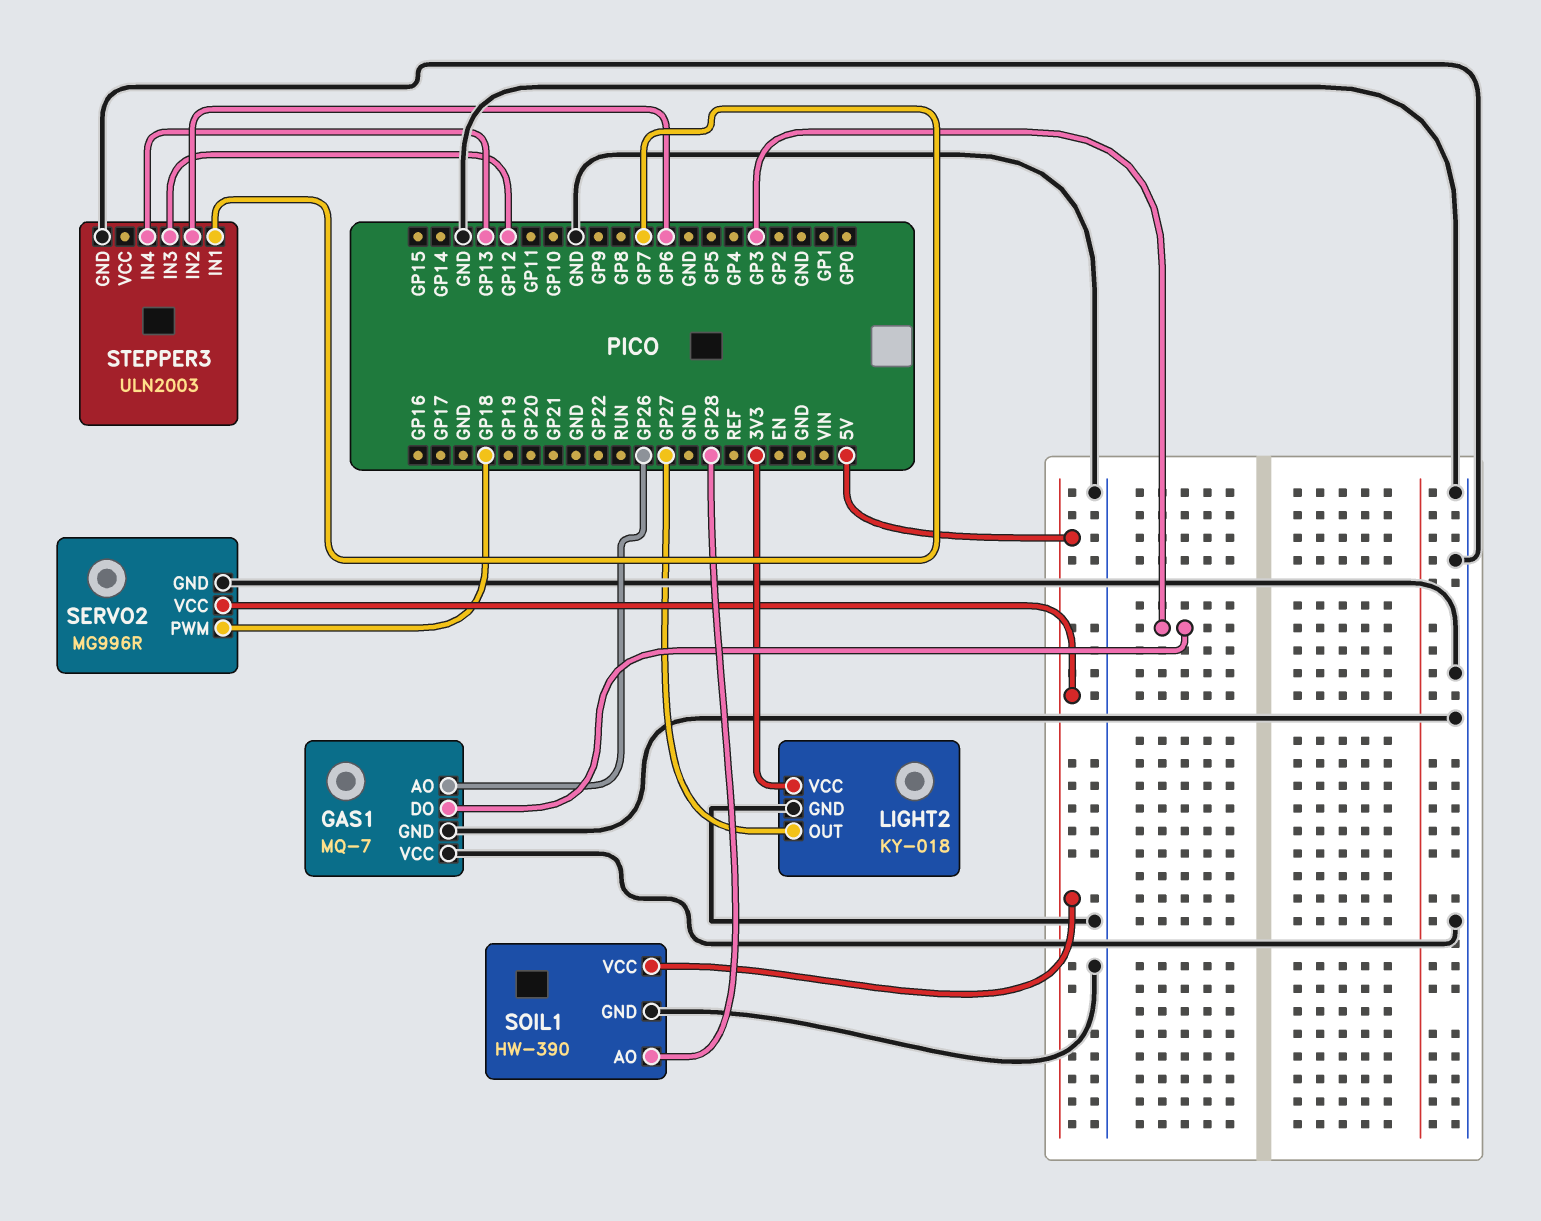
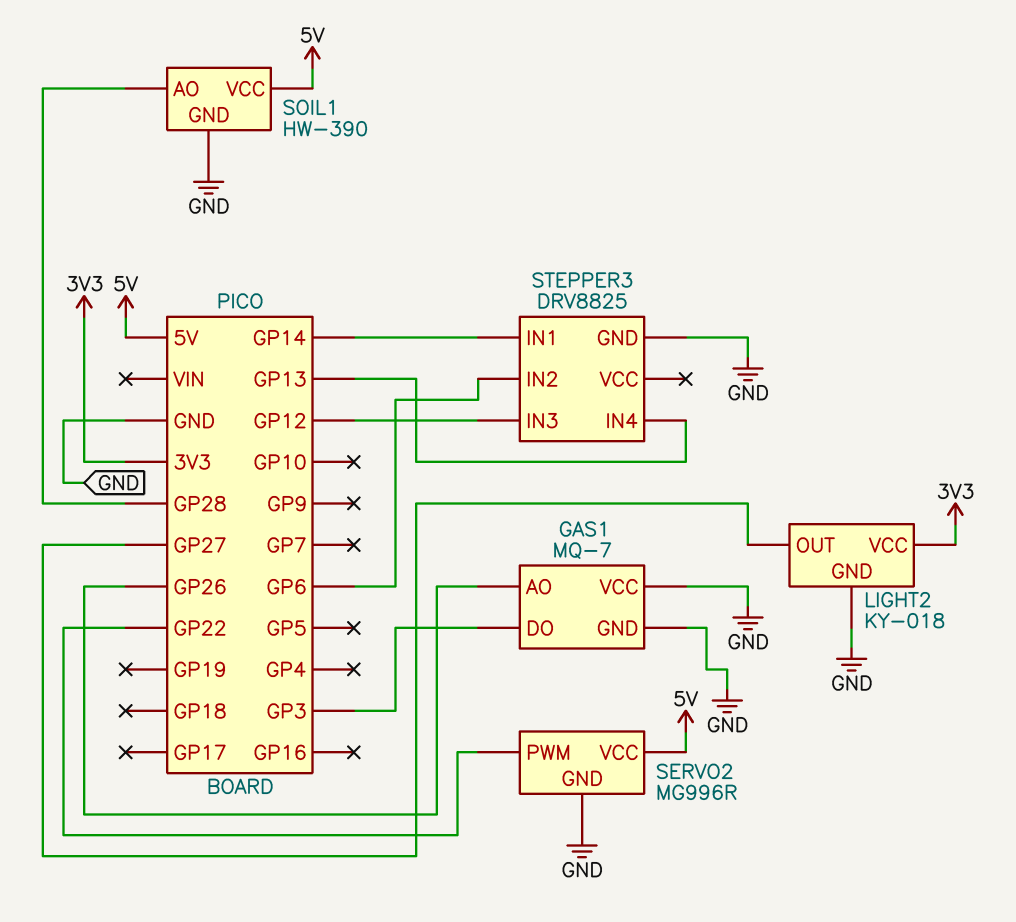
SERVO2 pin PWM: GP18 -> GP22
STEPPER3: ULN2003 -> DRV8825
STEPPER3 pin IN1: GP7 -> GP14

